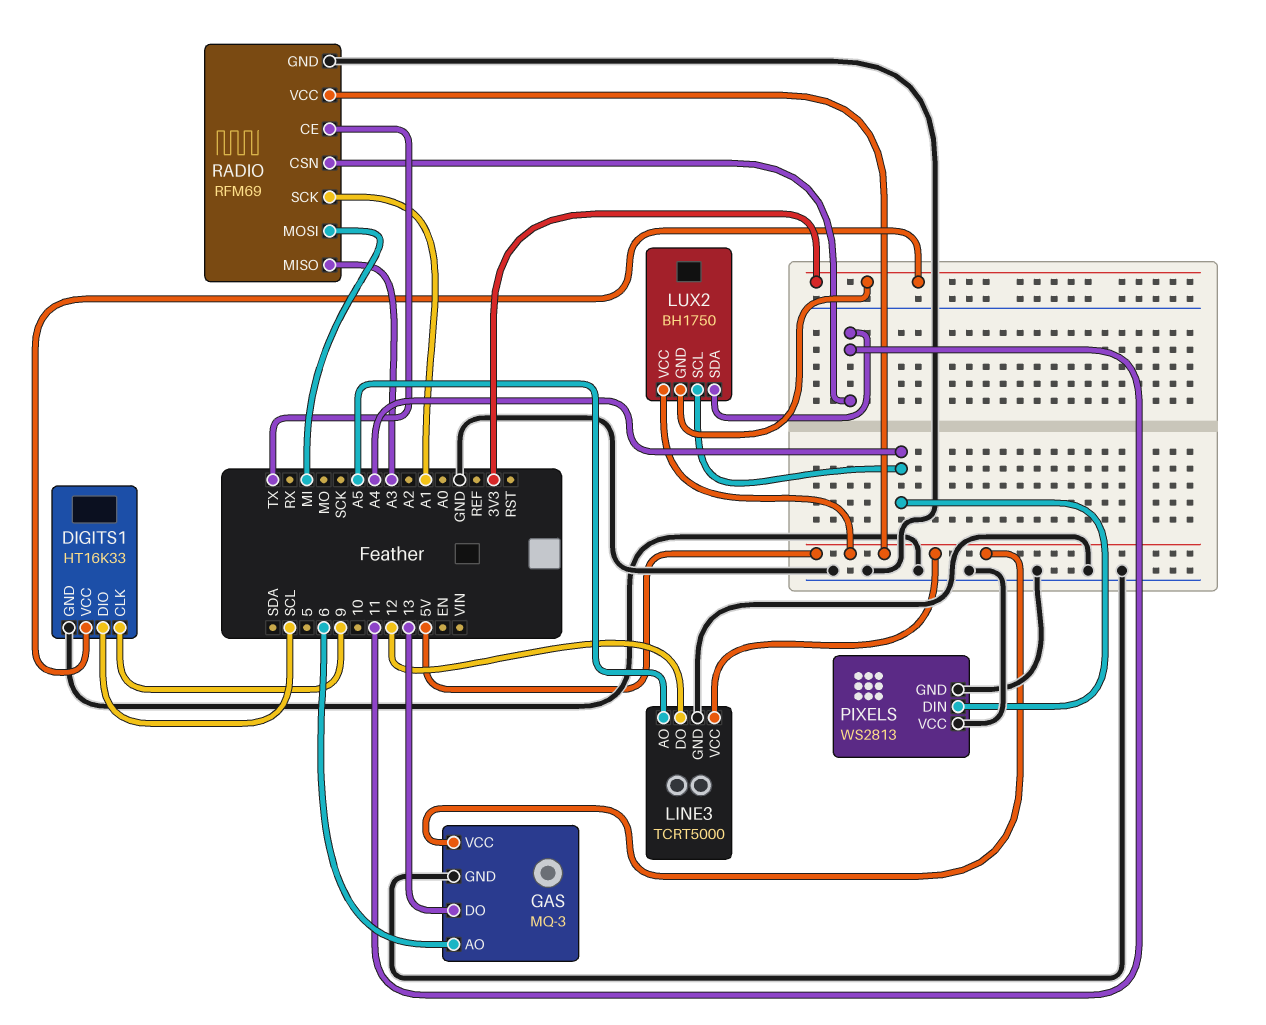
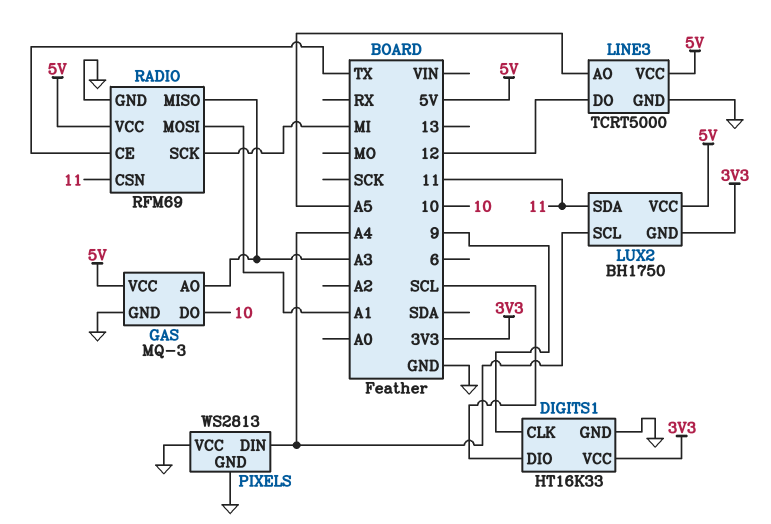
GAS pin AO: 6 -> A3
GAS pin DO: 13 -> 10
RADIO pin MOSI: MI -> A1
RADIO pin SCK: A1 -> MI

